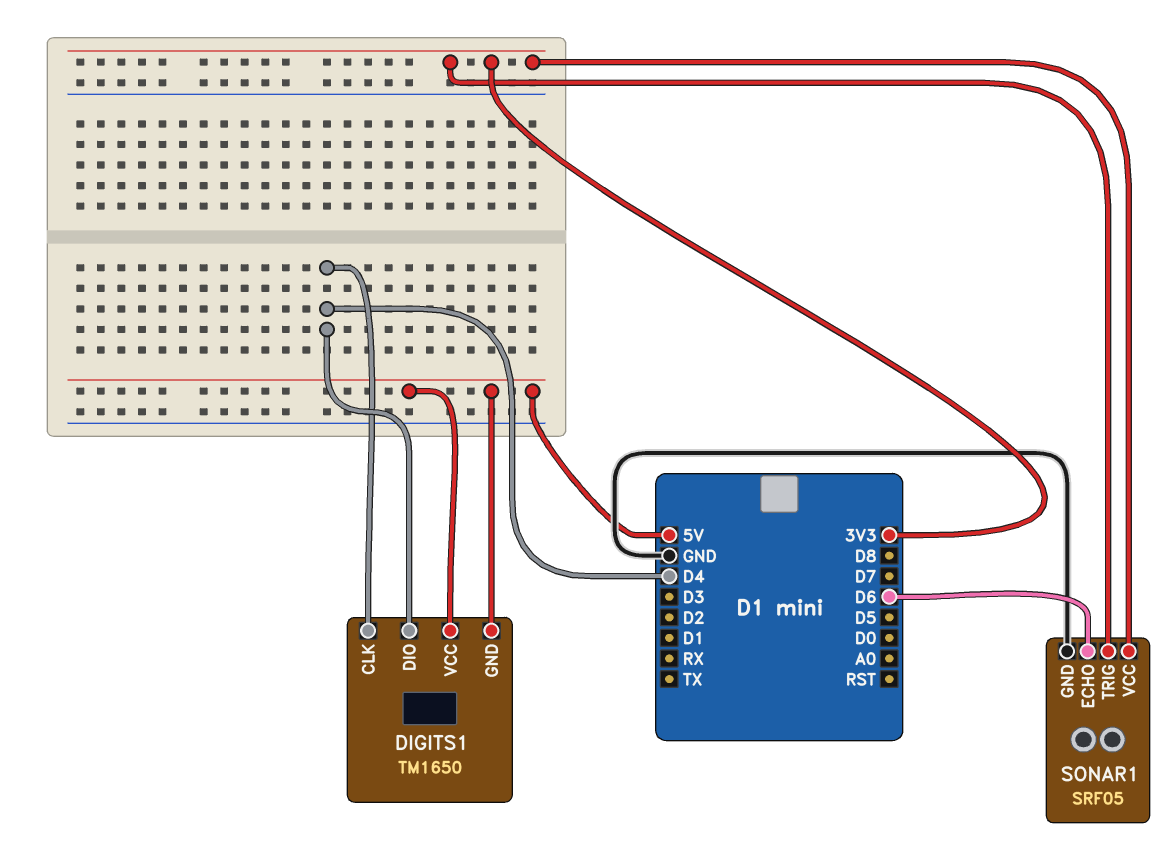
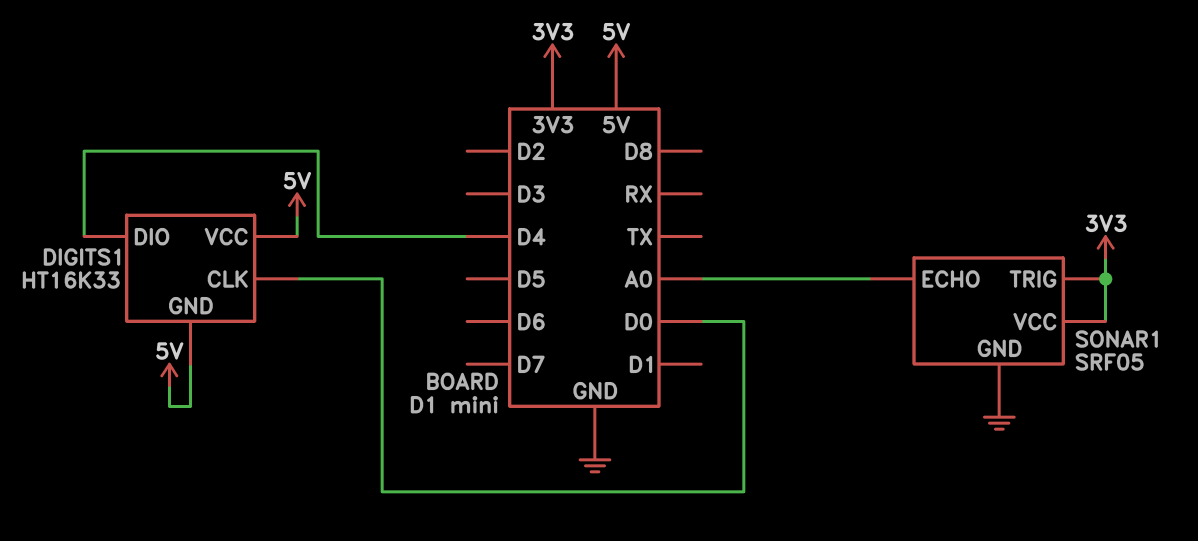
DIGITS1: TM1650 -> HT16K33
DIGITS1 pin CLK: D4 -> D0
SONAR1 pin ECHO: D6 -> A0

